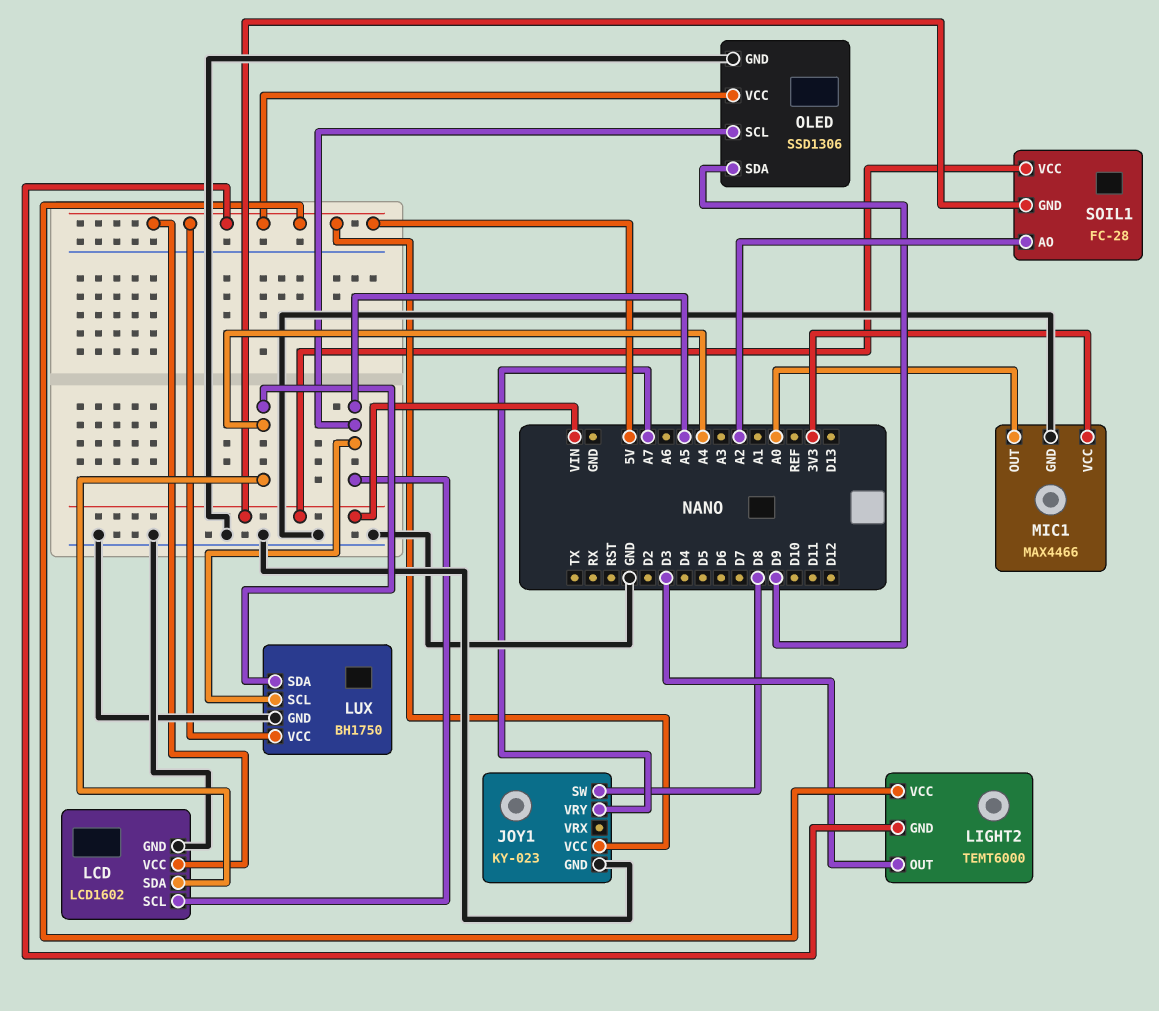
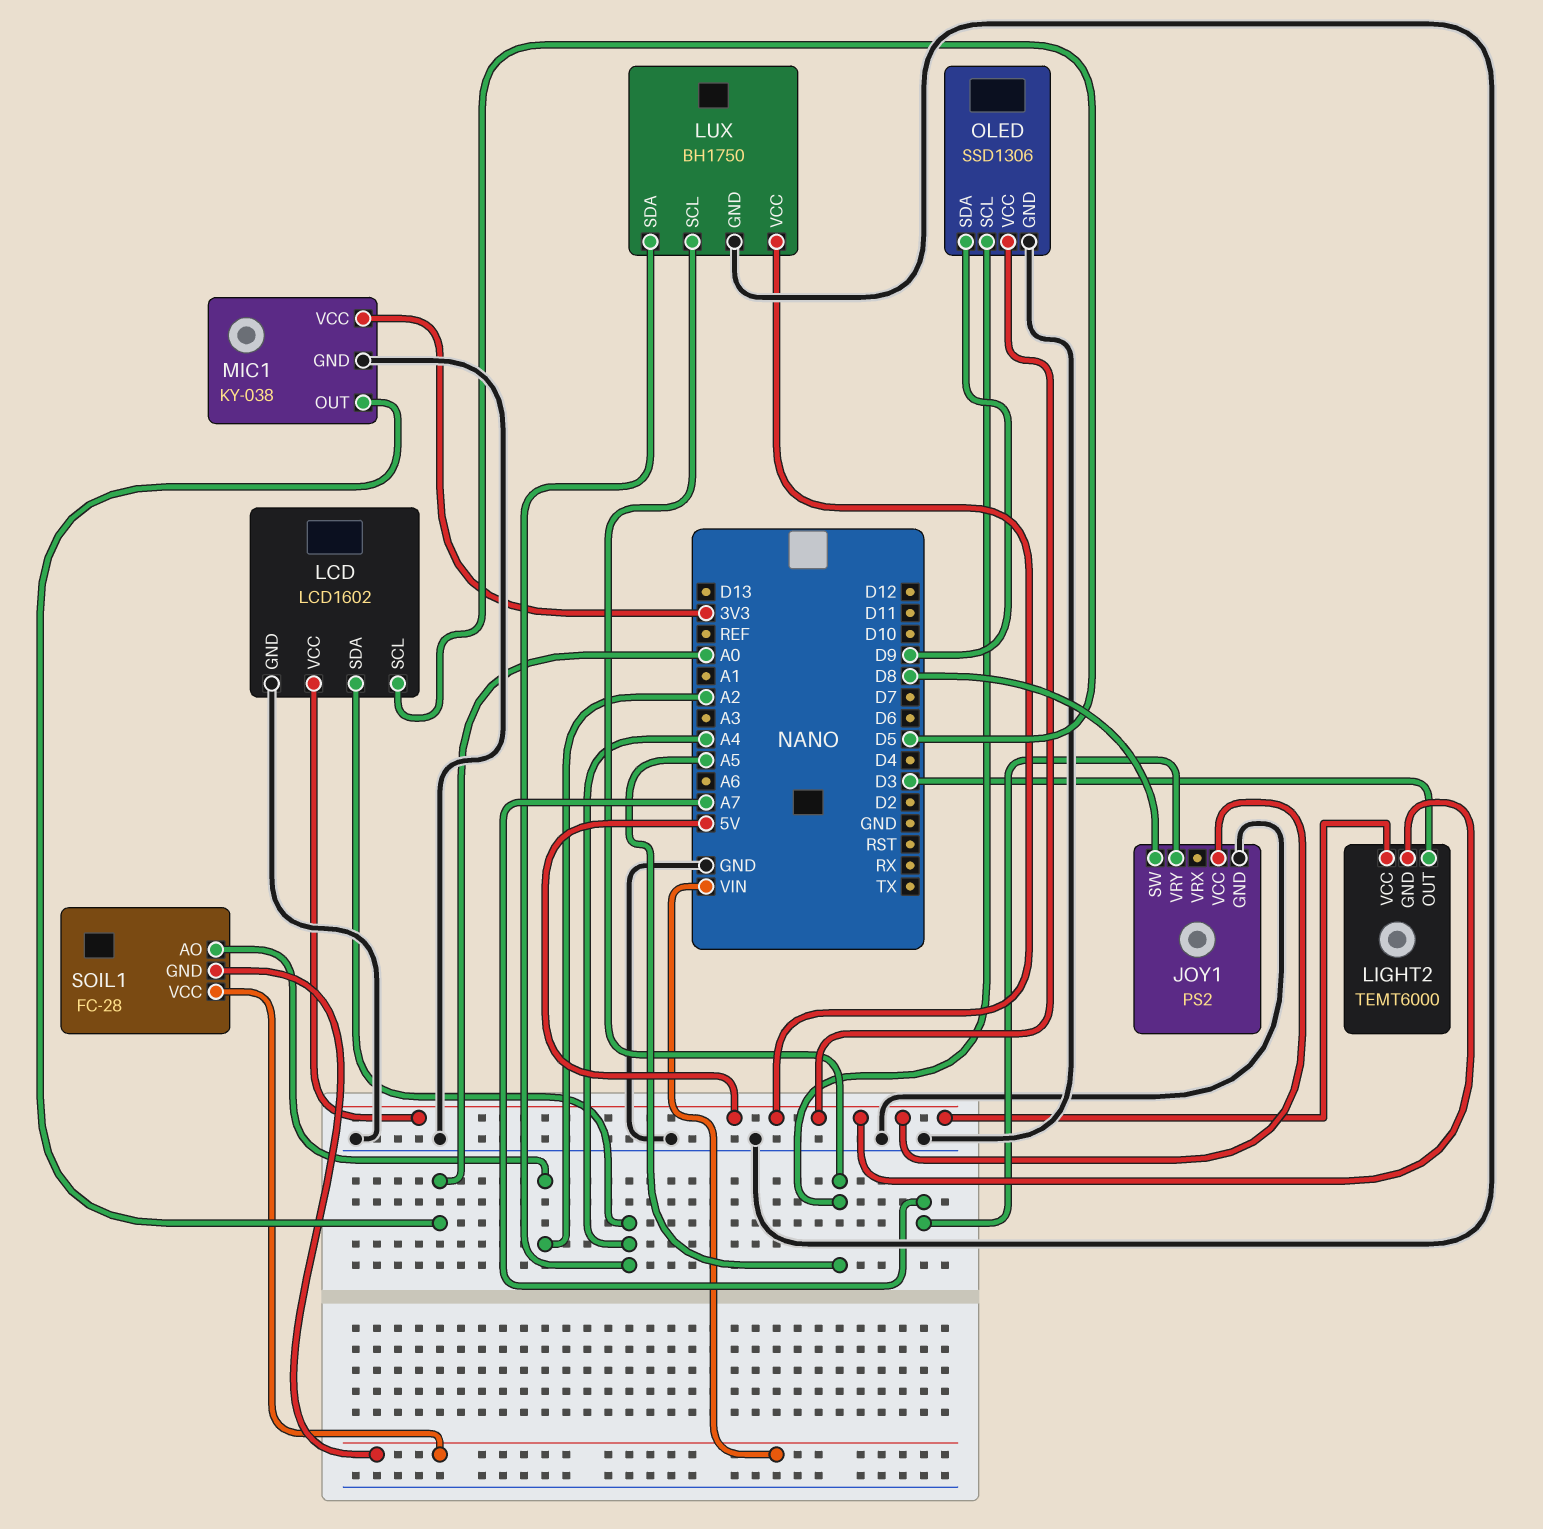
JOY1: KY-023 -> PS2
LCD pin SCL: A5 -> D5
MIC1: MAX4466 -> KY-038

